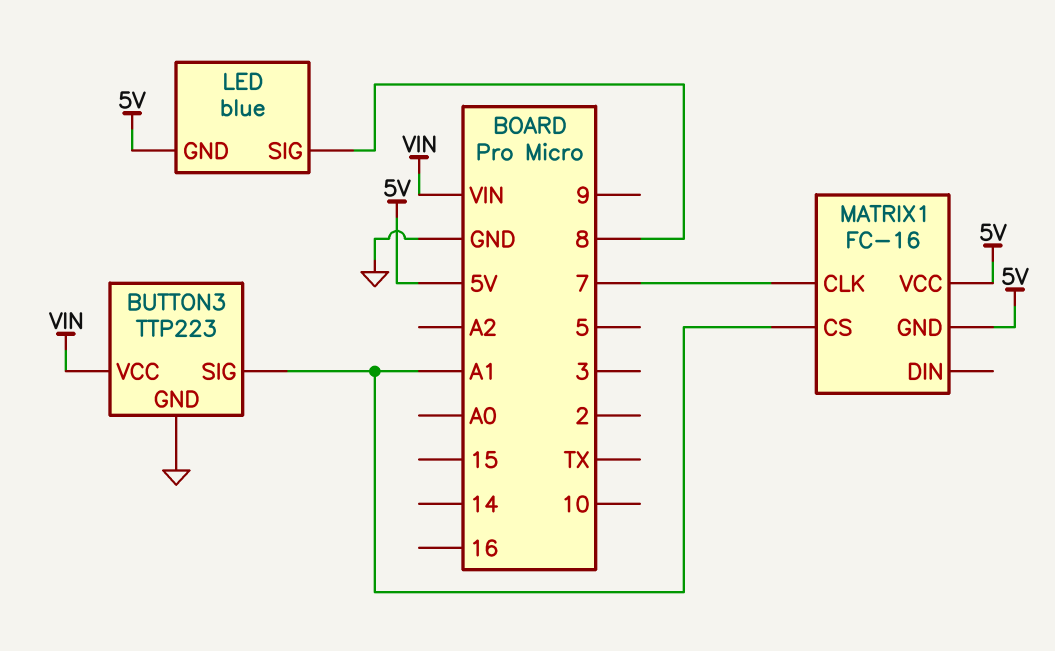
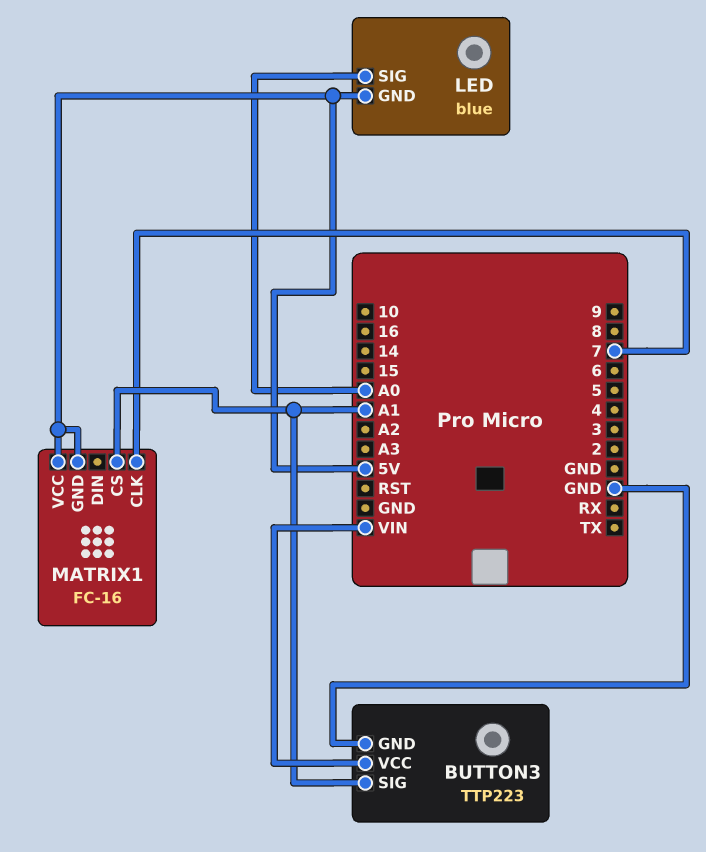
LED pin SIG: 8 -> A0

